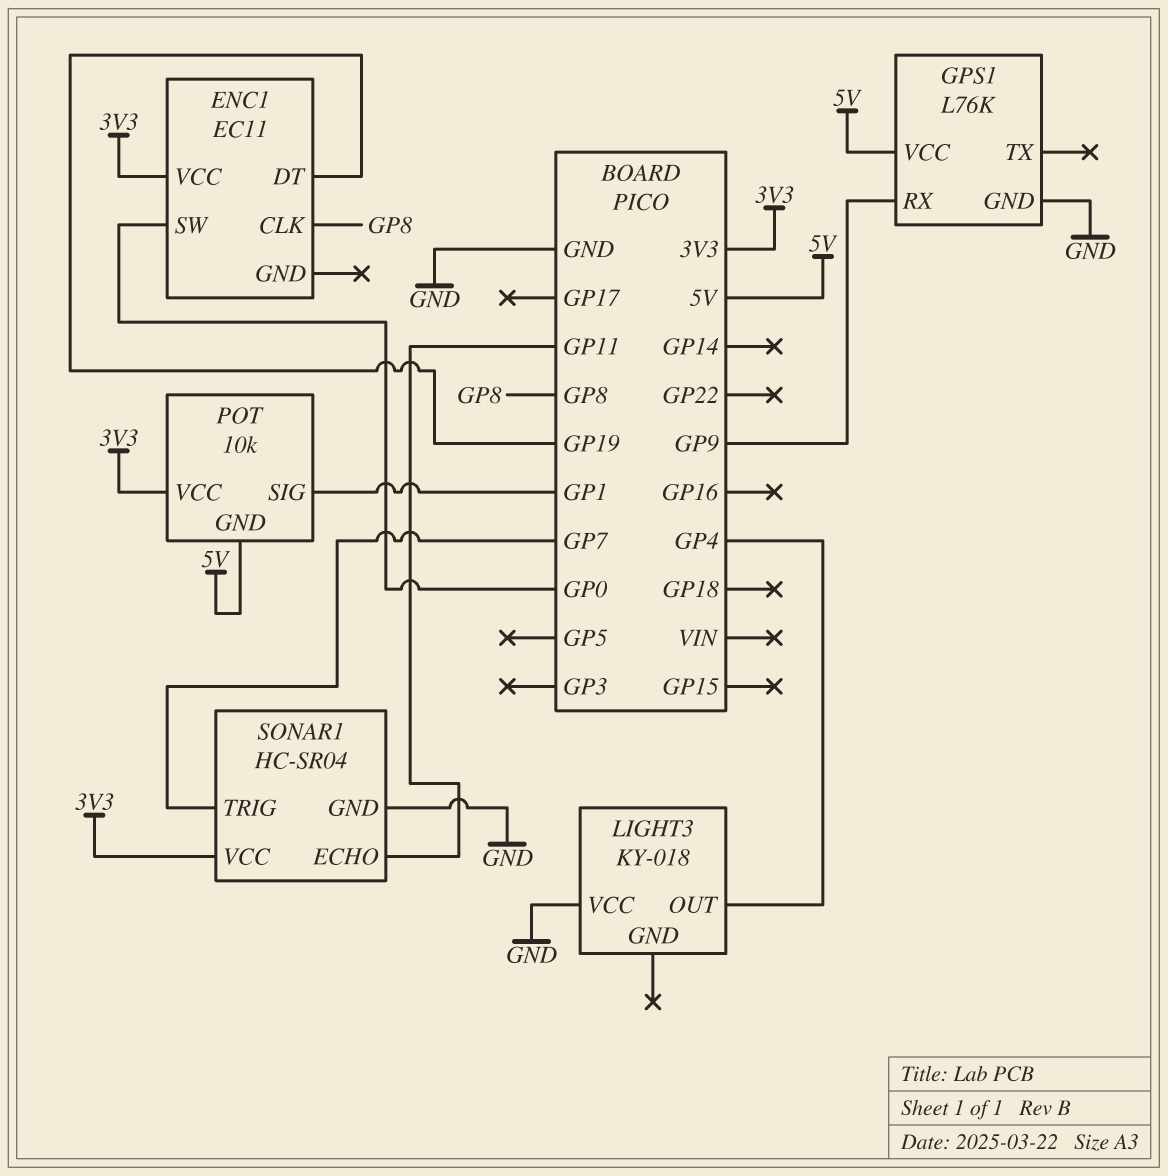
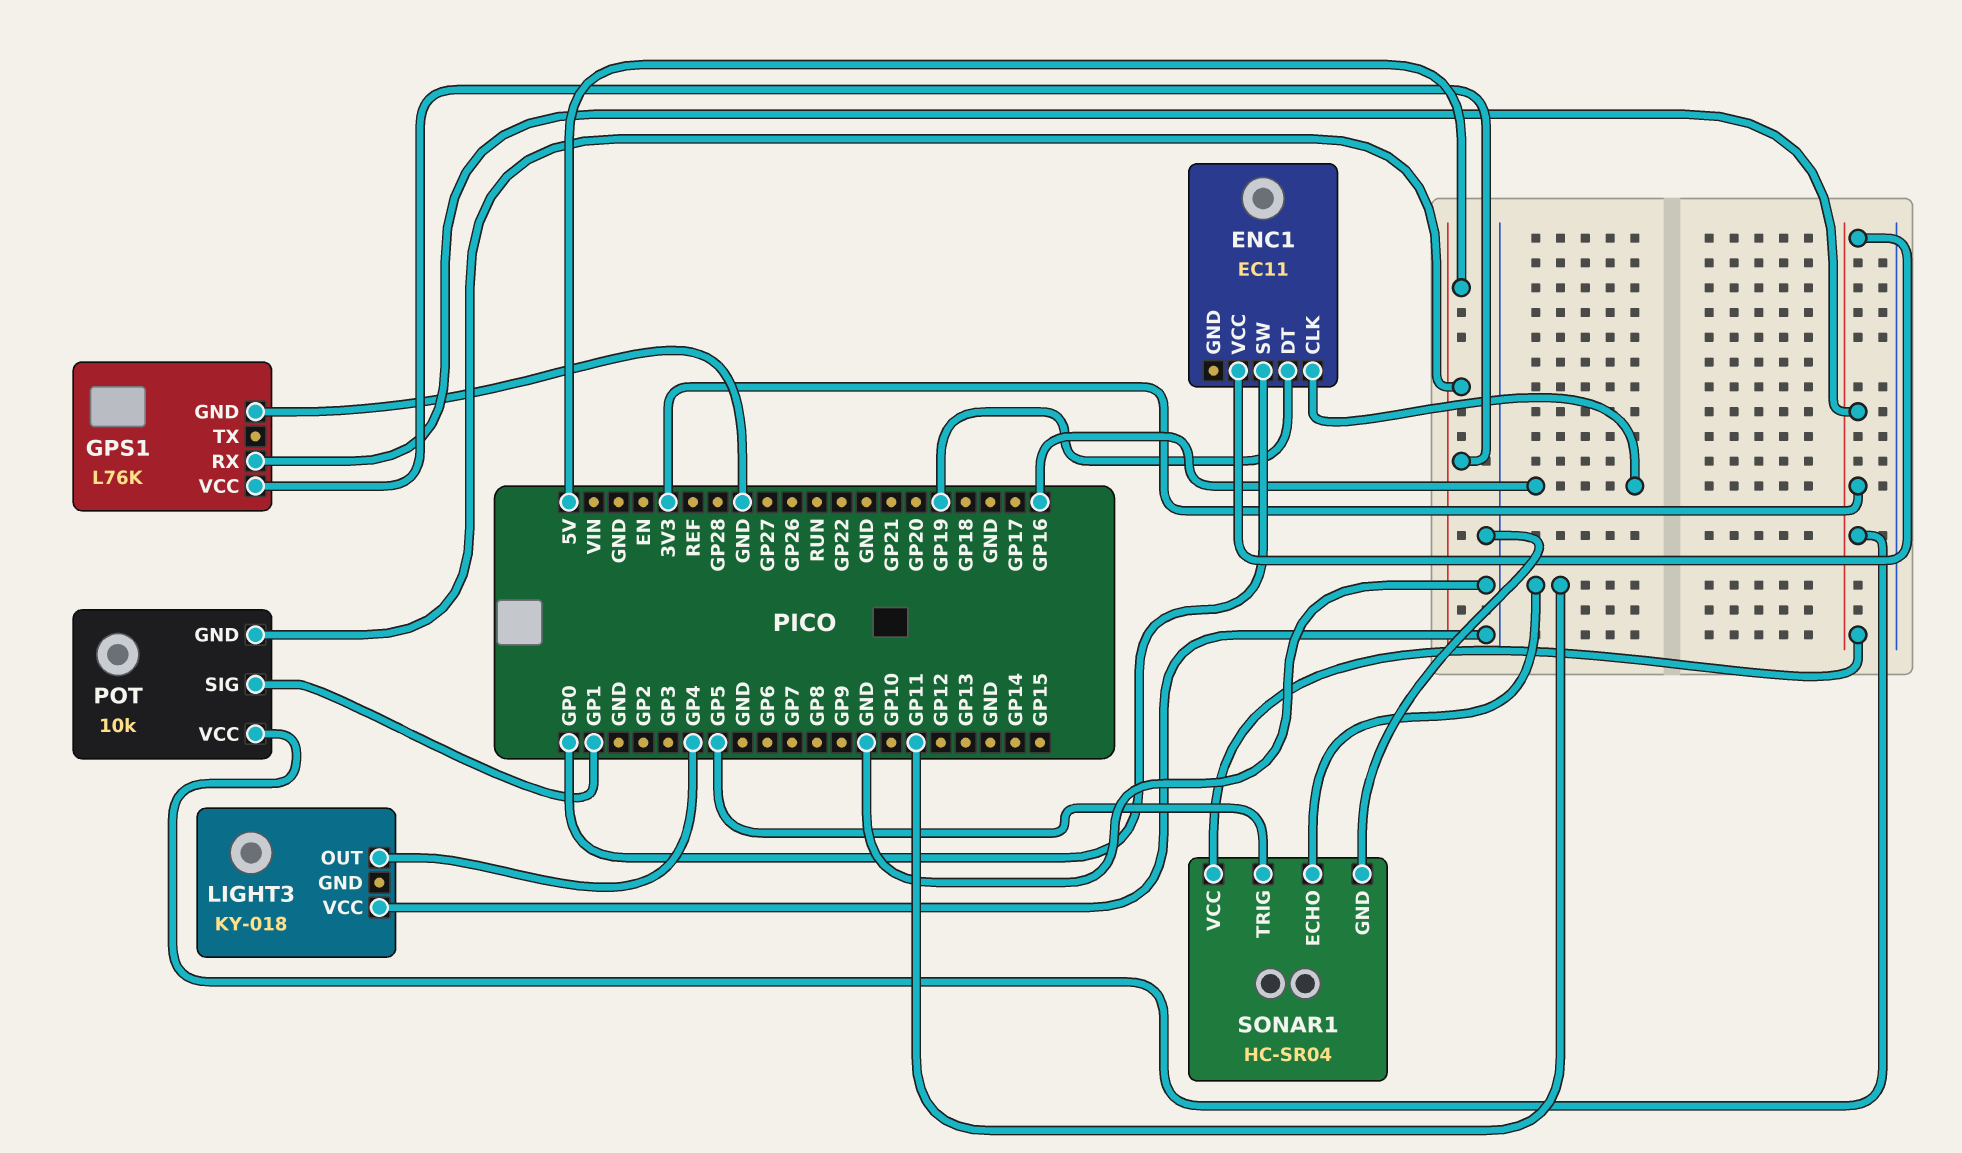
ENC1 pin CLK: GP8 -> GP16
GPS1 pin RX: GP9 -> 3V3
SONAR1 pin TRIG: GP7 -> GP5

